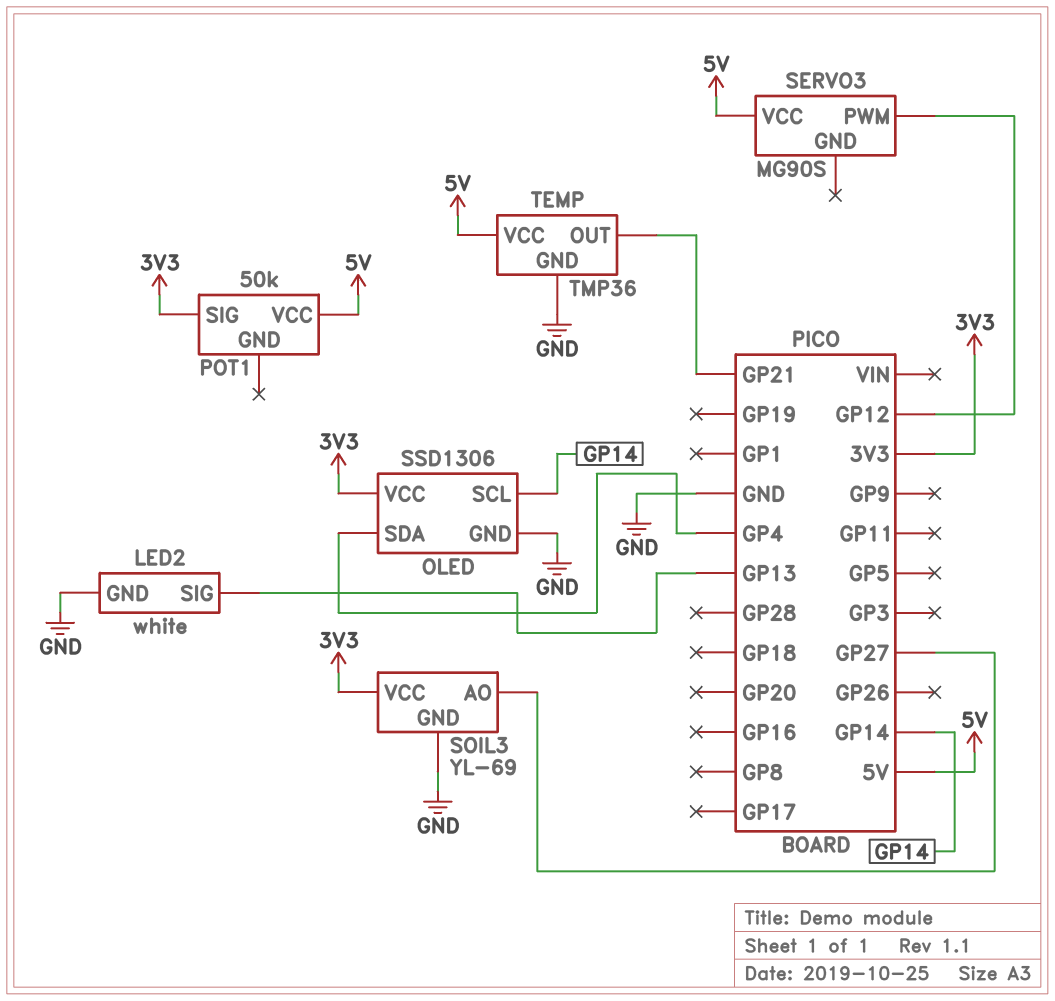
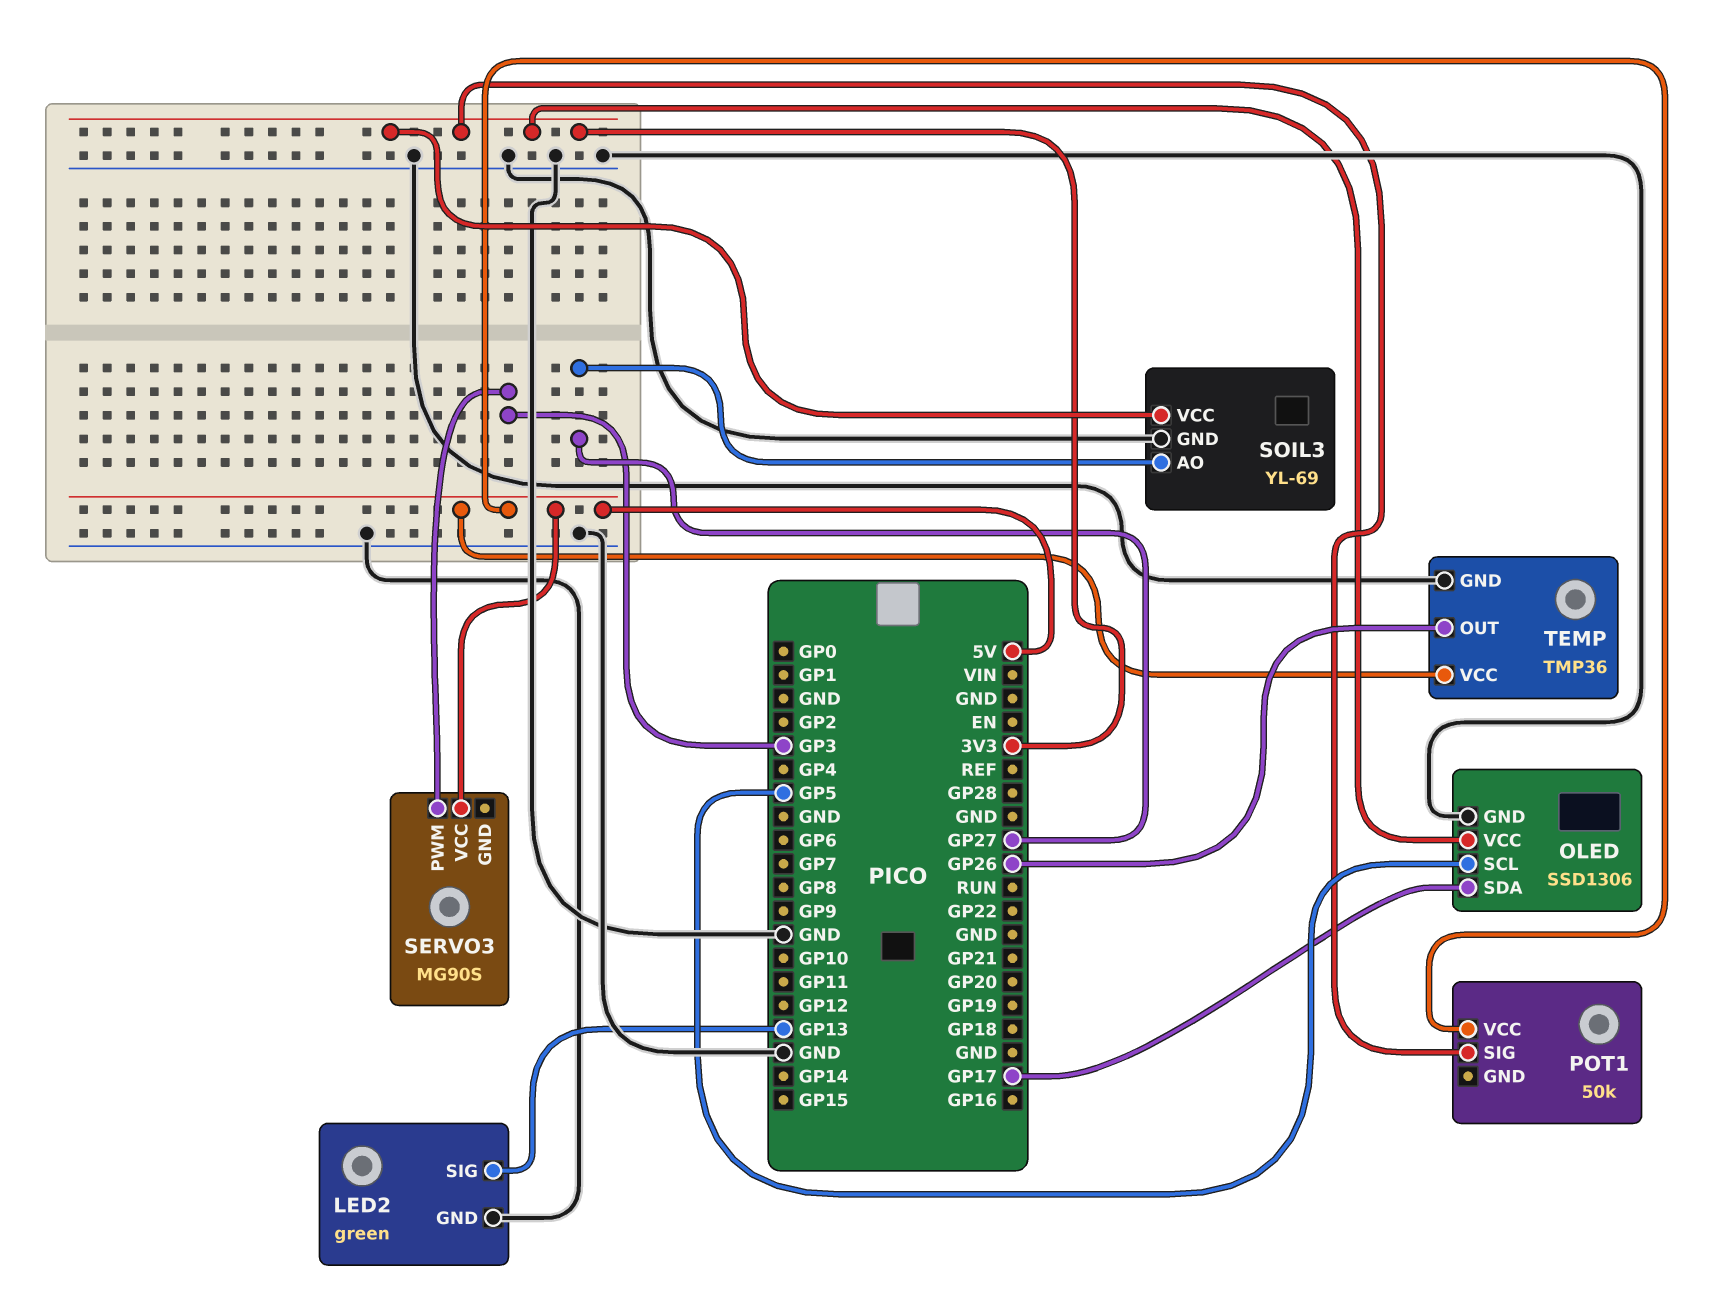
LED2: white -> green
OLED pin SCL: GP14 -> GP5
OLED pin SDA: GP4 -> GP17
SERVO3 pin PWM: GP12 -> GP3
TEMP pin OUT: GP21 -> GP26

